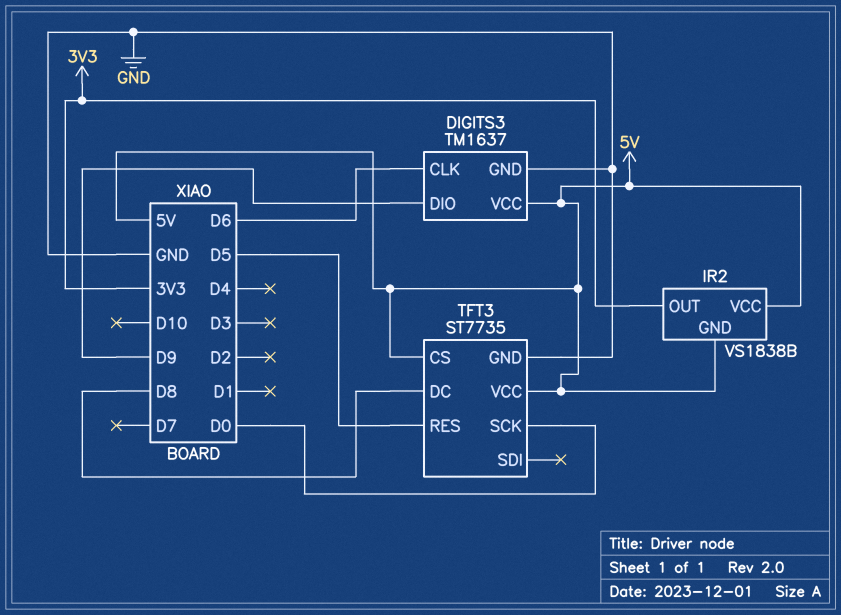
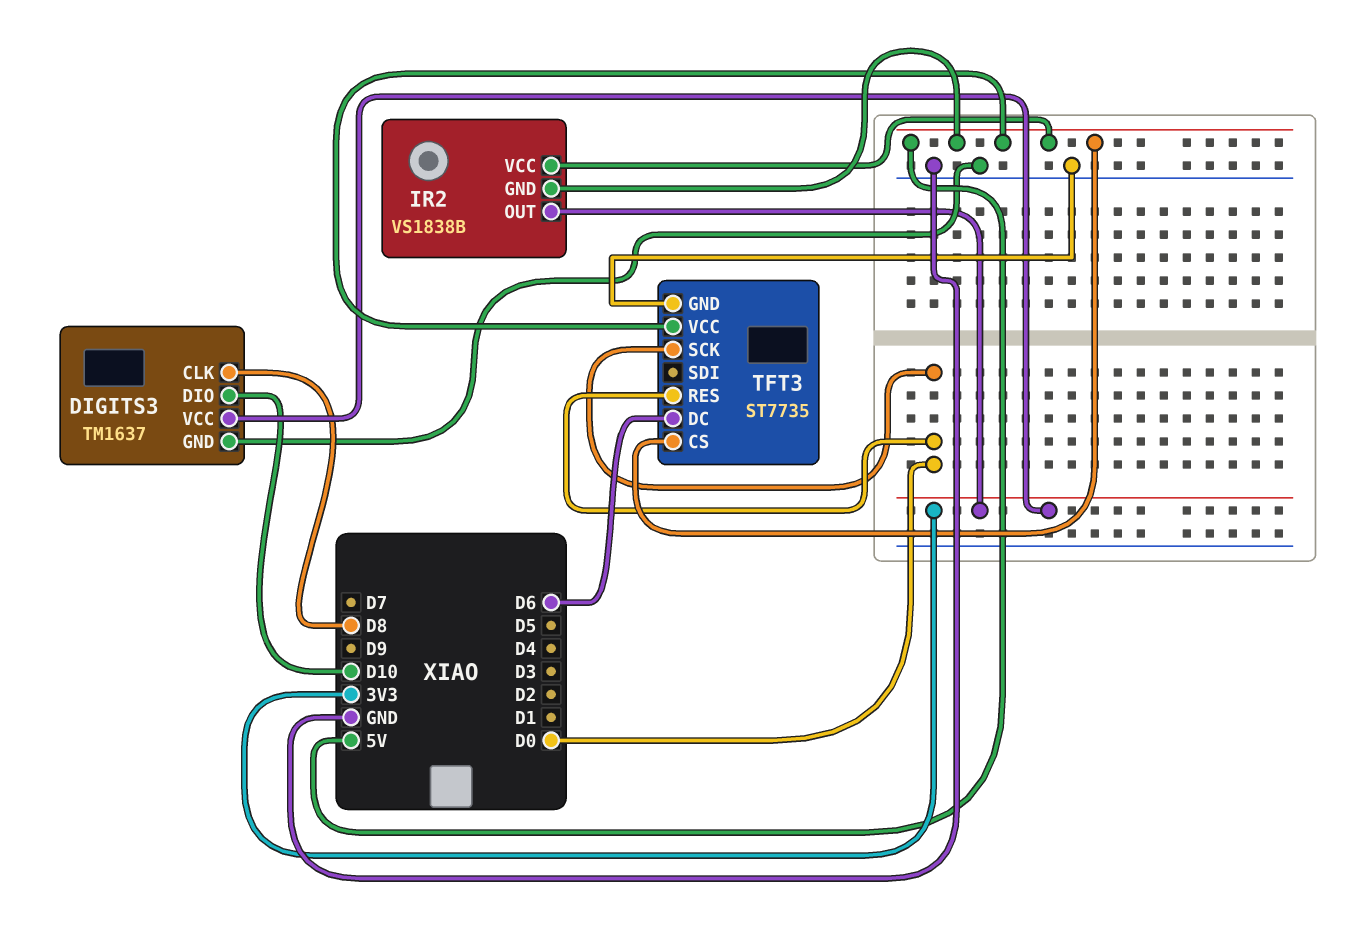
DIGITS3 pin CLK: D6 -> D8
DIGITS3 pin DIO: D9 -> D10
DIGITS3 pin VCC: 5V -> 3V3
TFT3 pin DC: D8 -> D6
TFT3 pin RES: D5 -> D0

